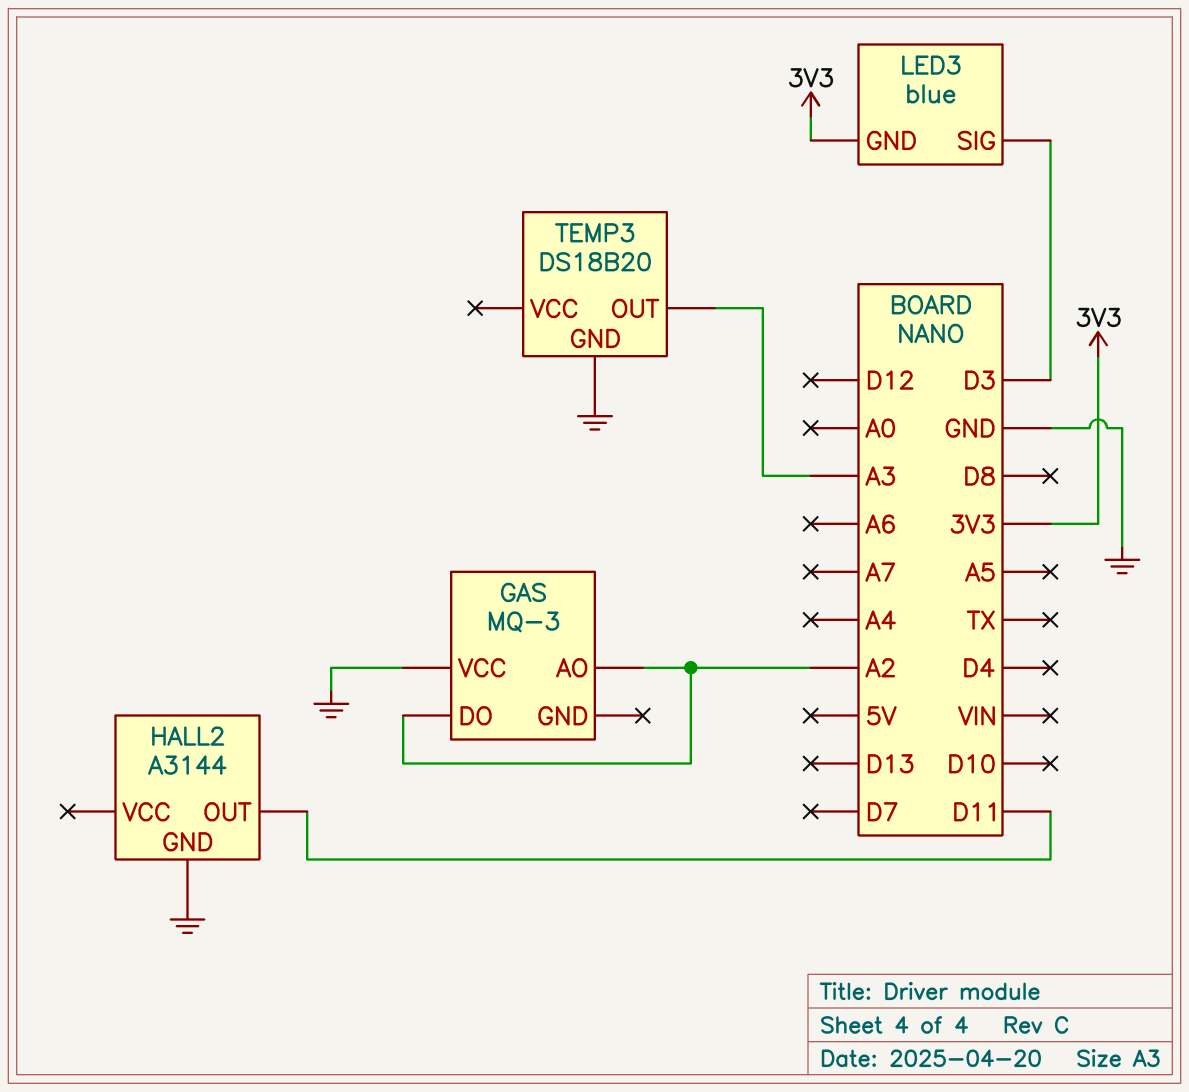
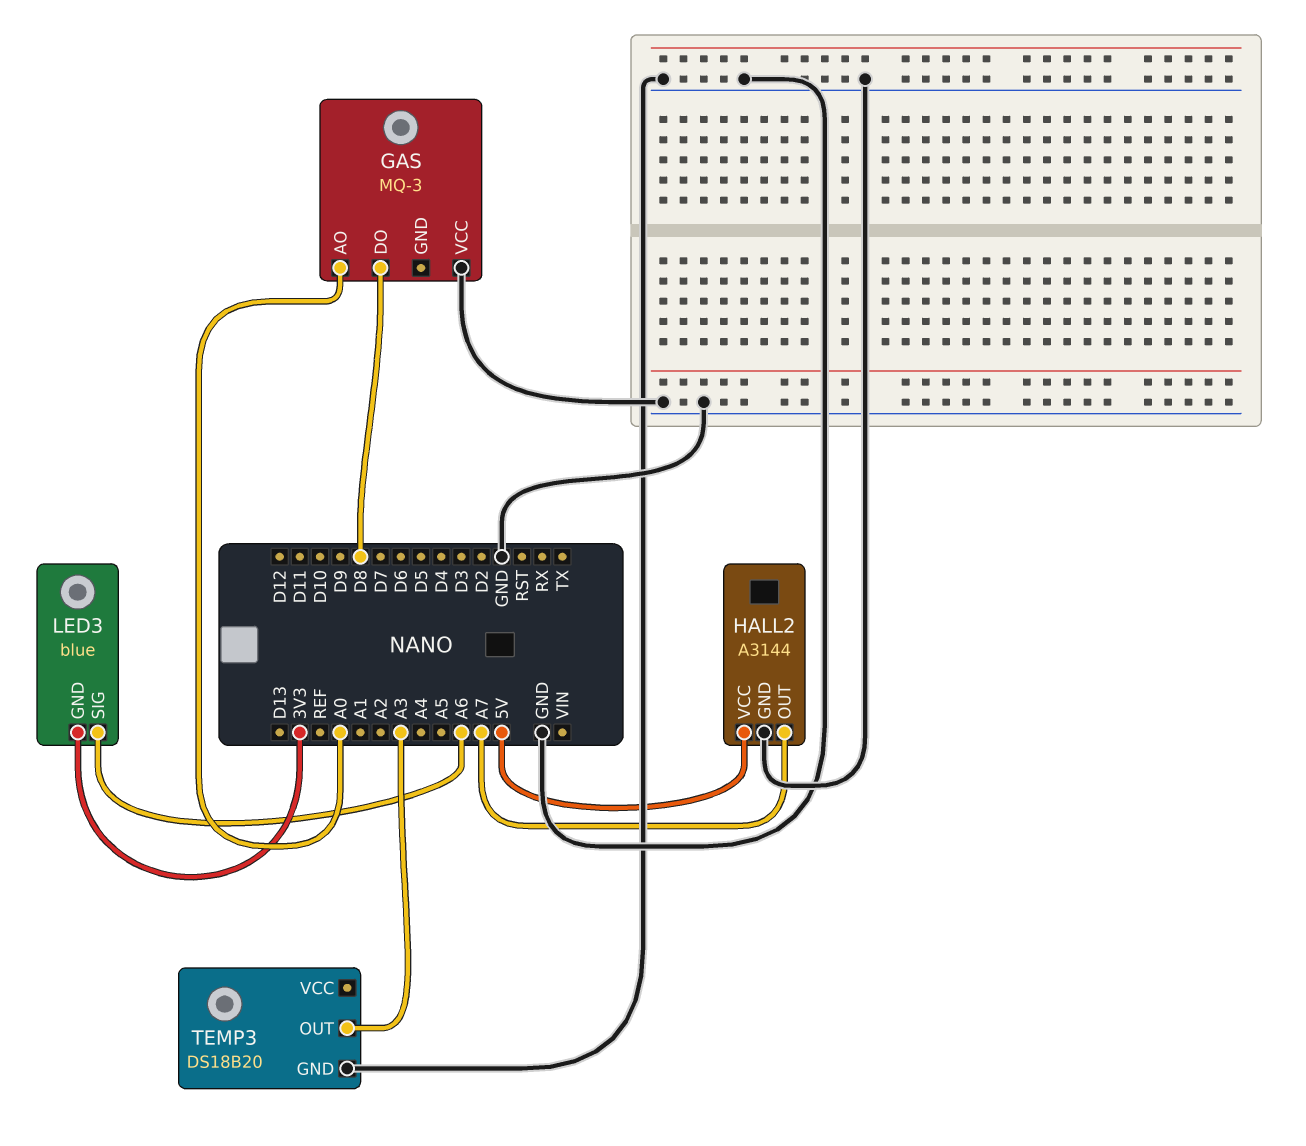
GAS pin AO: A2 -> A0
GAS pin DO: A2 -> D8
HALL2 pin OUT: D11 -> A7
HALL2 pin VCC: none -> 5V
LED3 pin SIG: D3 -> A6

